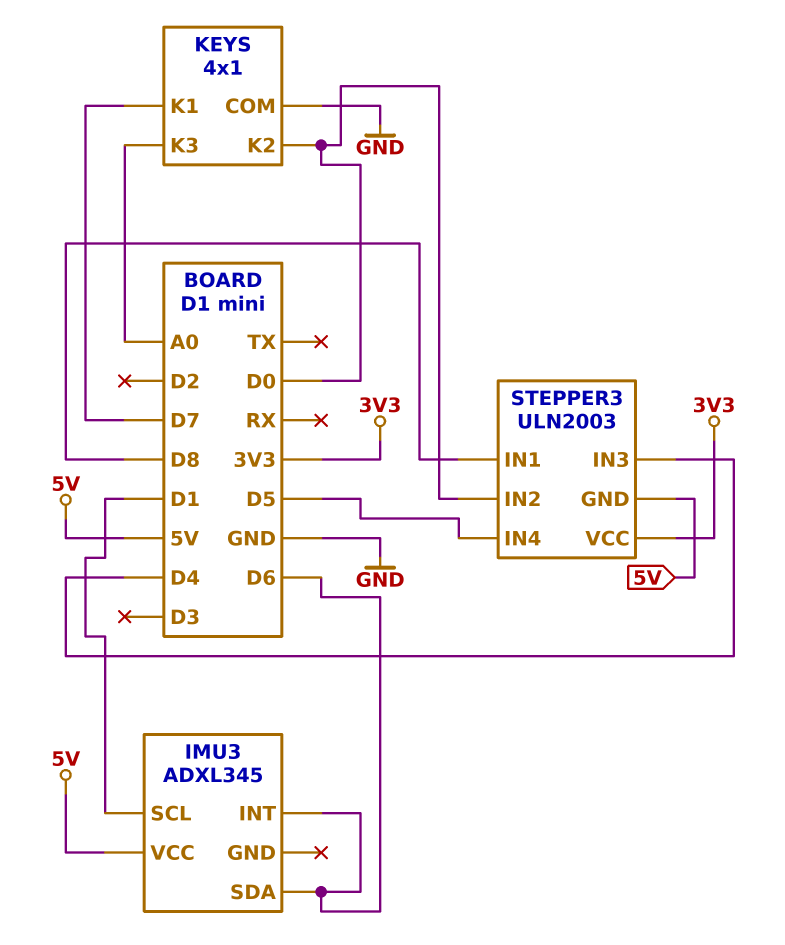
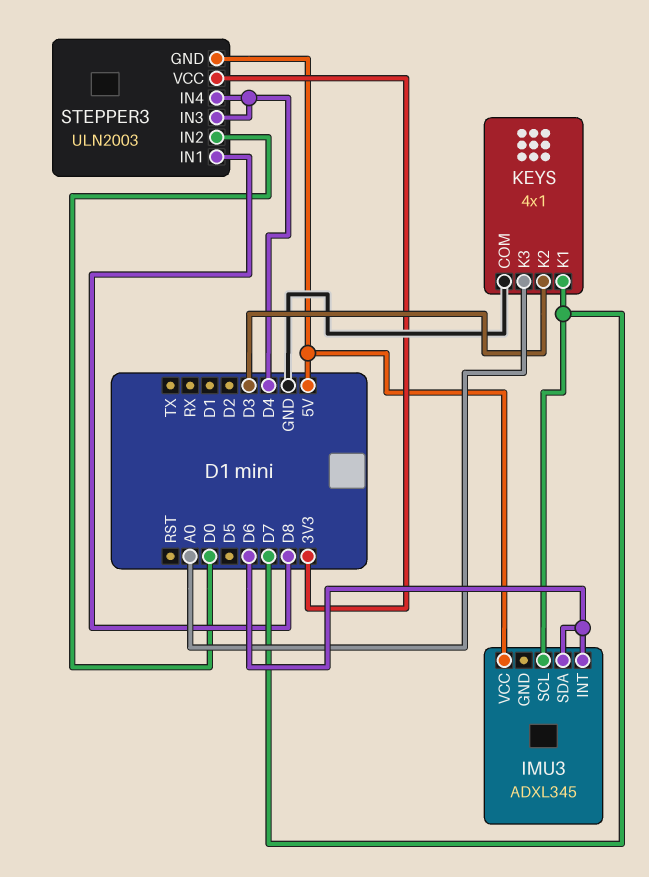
IMU3 pin SCL: D1 -> D7
KEYS pin K2: D0 -> D3
STEPPER3 pin IN4: D5 -> D4

